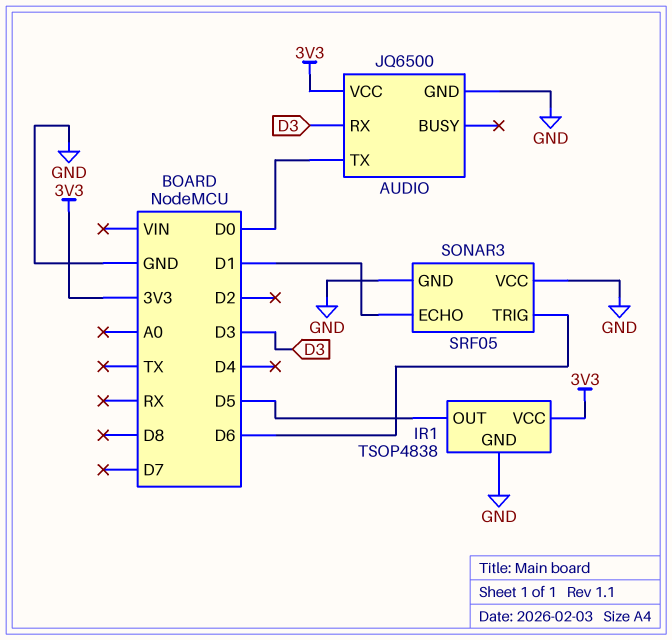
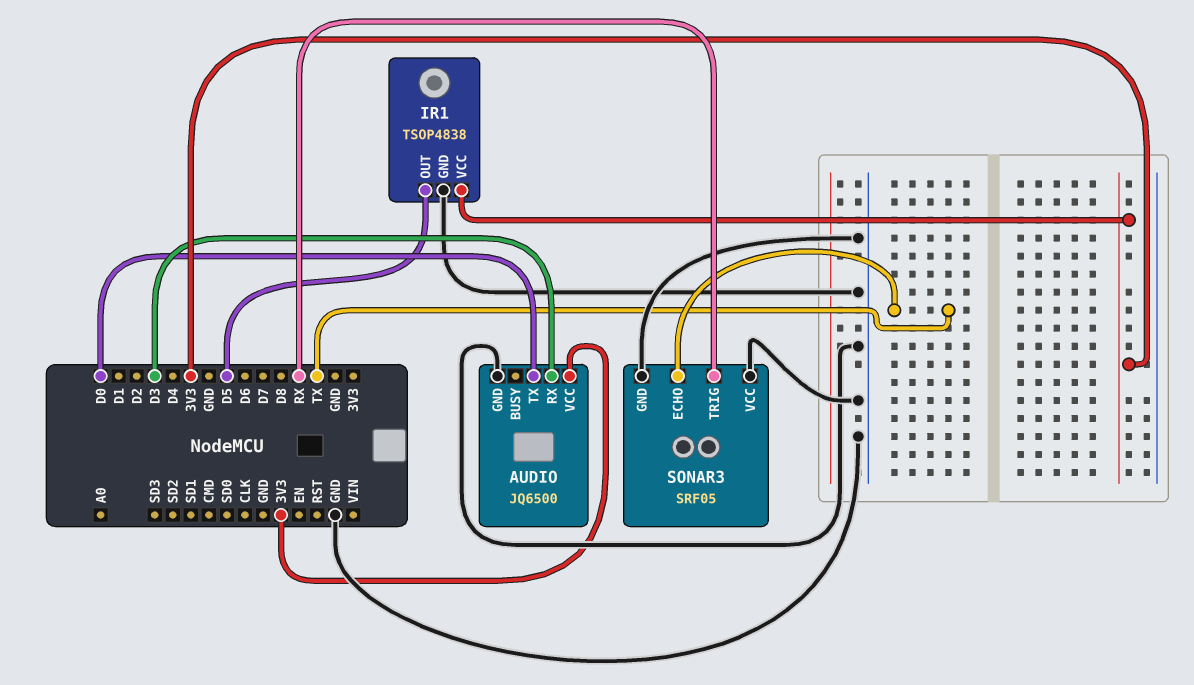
SONAR3 pin ECHO: D1 -> TX
SONAR3 pin TRIG: D6 -> RX

